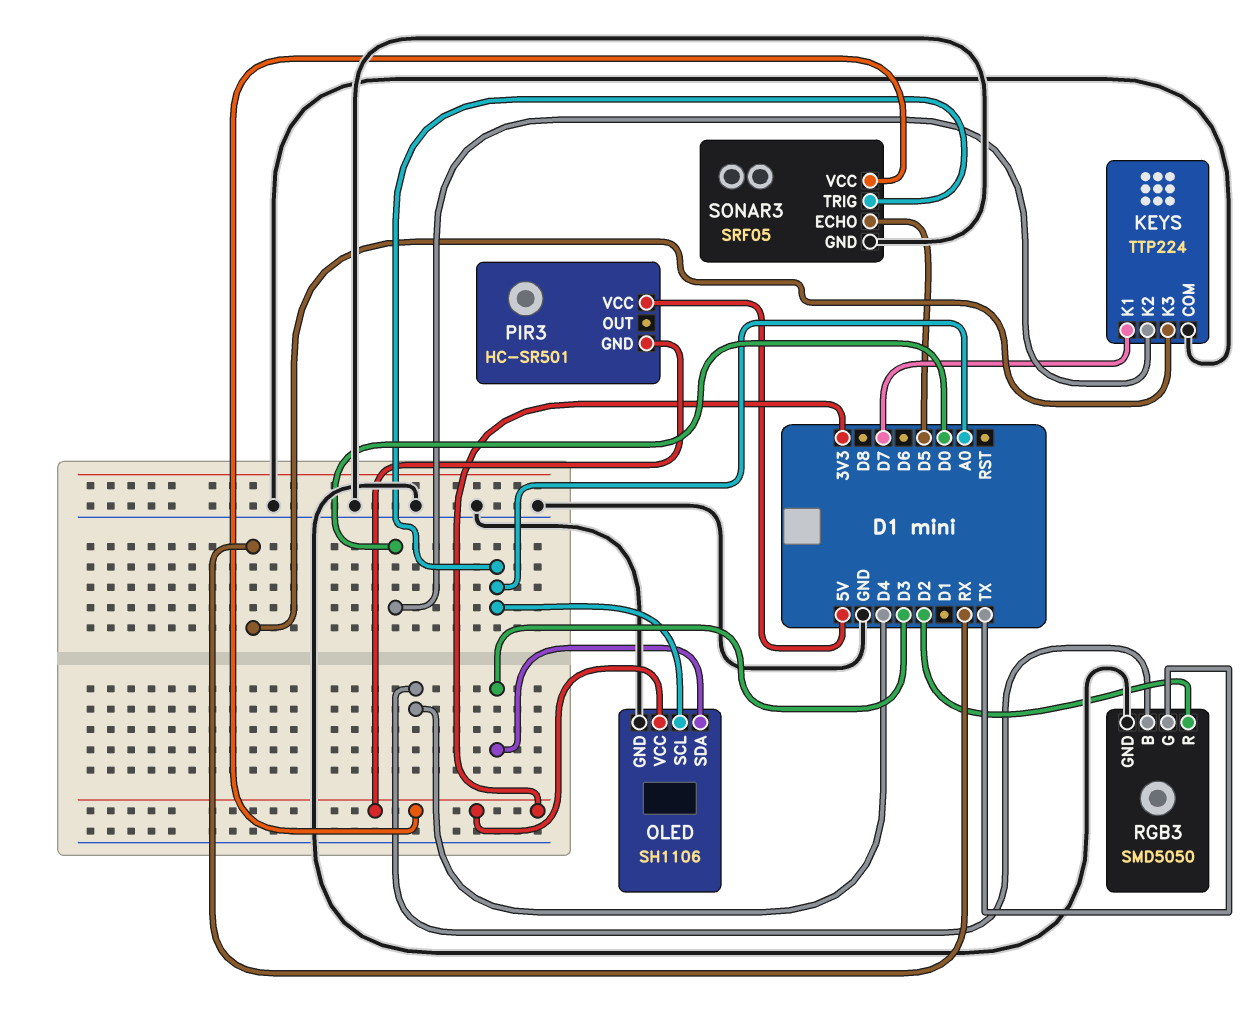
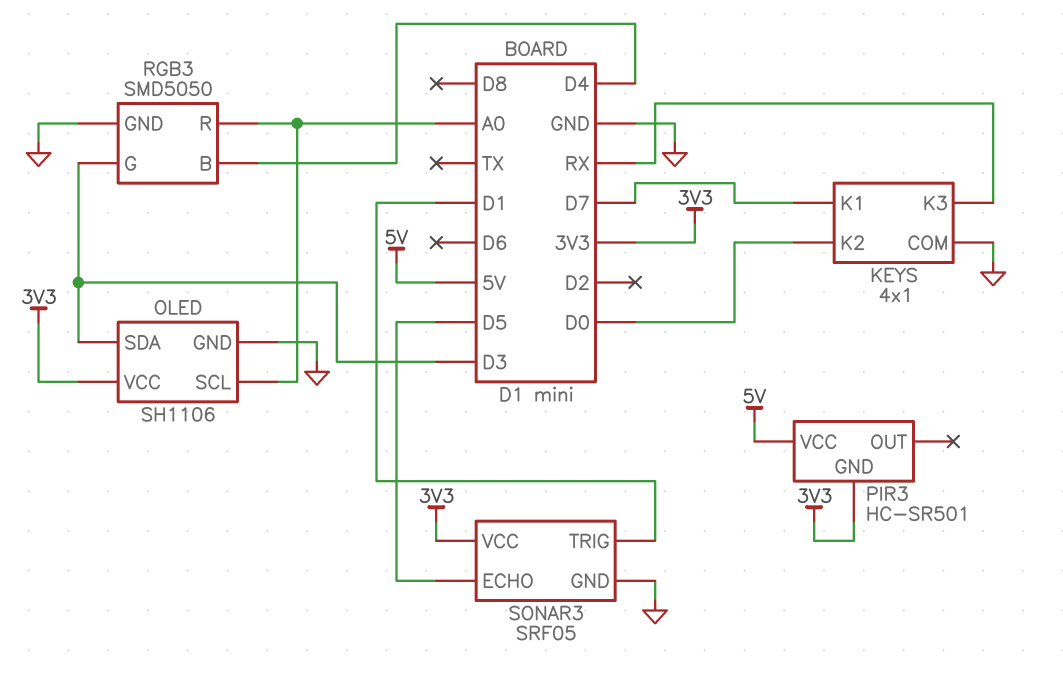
KEYS: TTP224 -> 4x1
RGB3 pin G: TX -> D3
RGB3 pin R: D2 -> A0
SONAR3 pin TRIG: A0 -> D1

